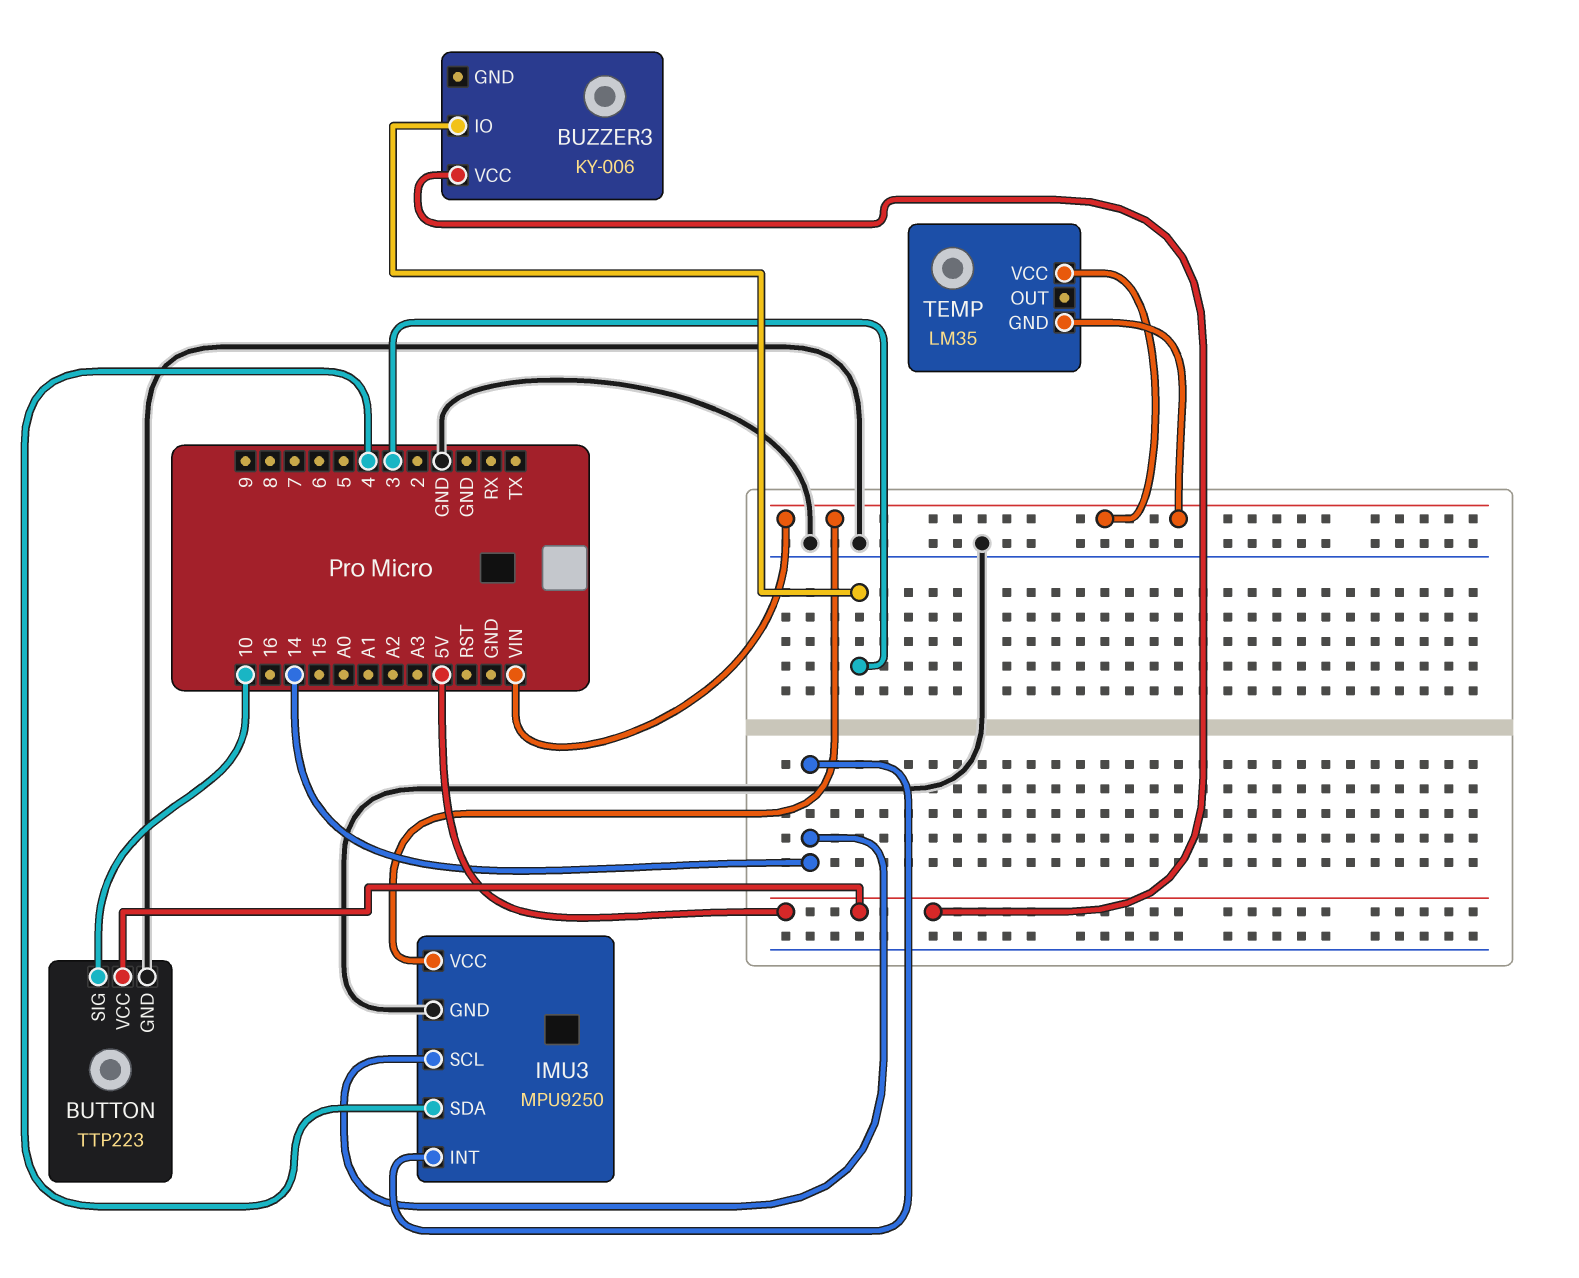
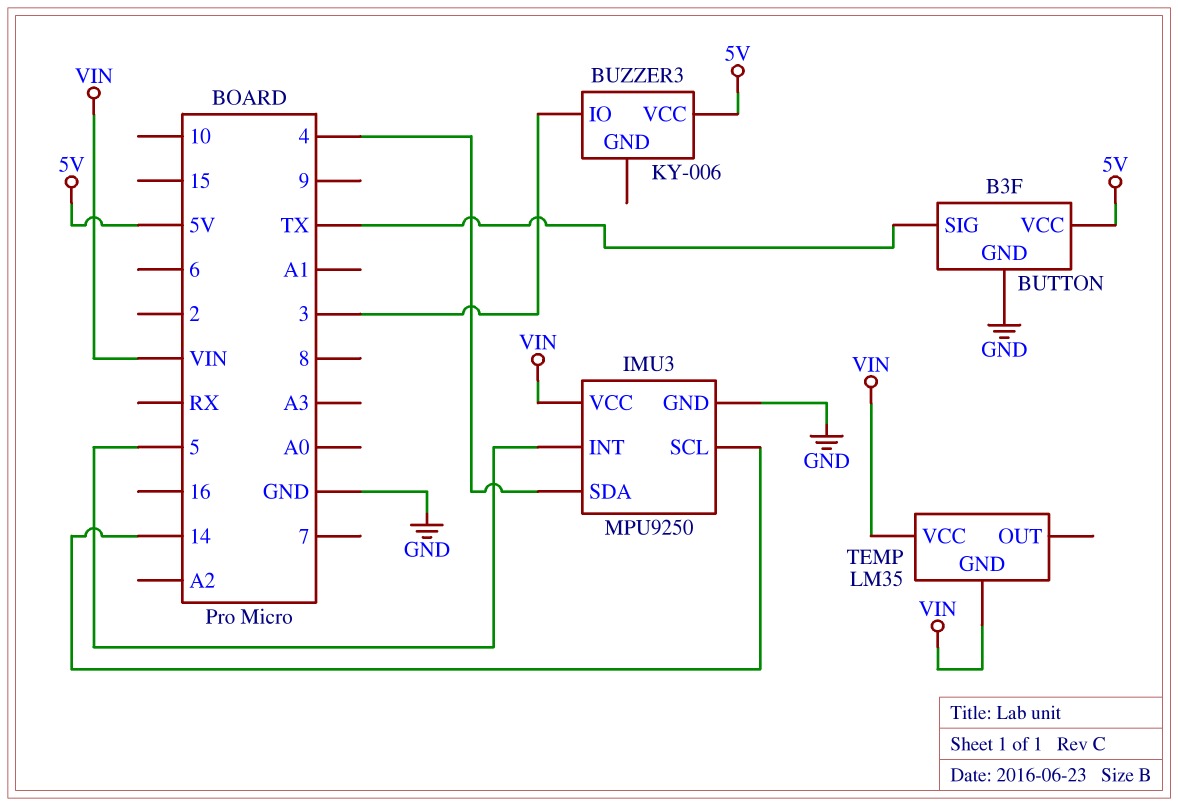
BUTTON: TTP223 -> B3F
BUTTON pin SIG: 10 -> TX
IMU3 pin INT: 14 -> 5

